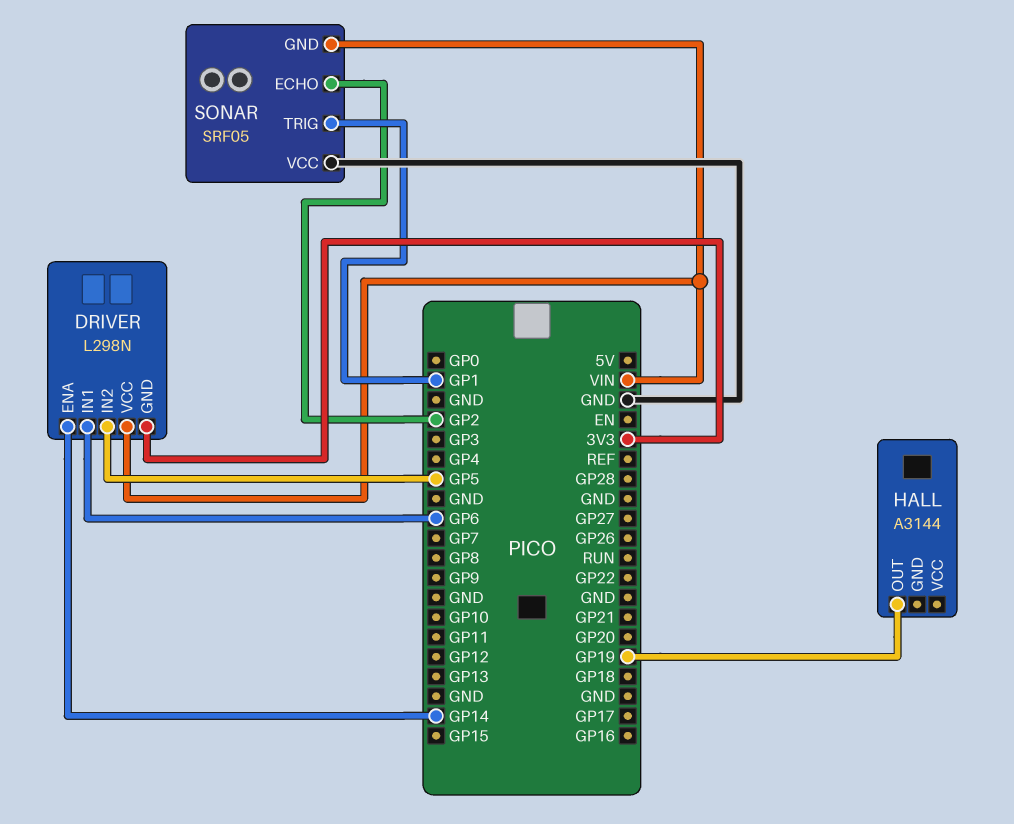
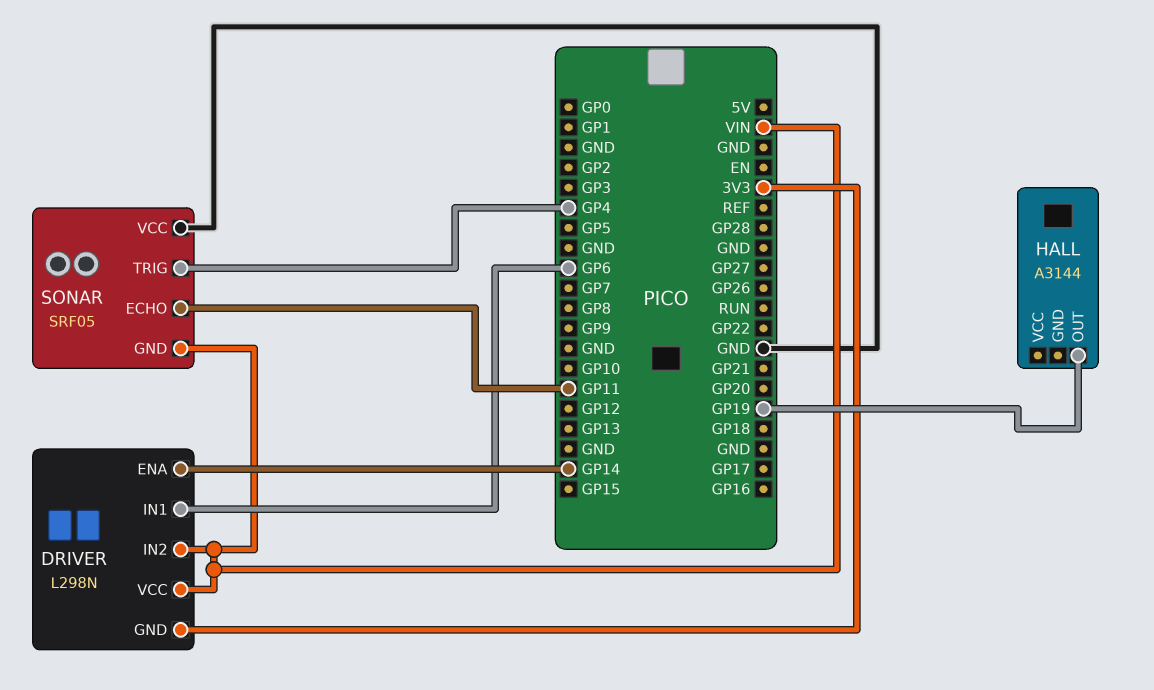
DRIVER pin IN2: GP5 -> VIN
SONAR pin ECHO: GP2 -> GP11
SONAR pin TRIG: GP1 -> GP4

